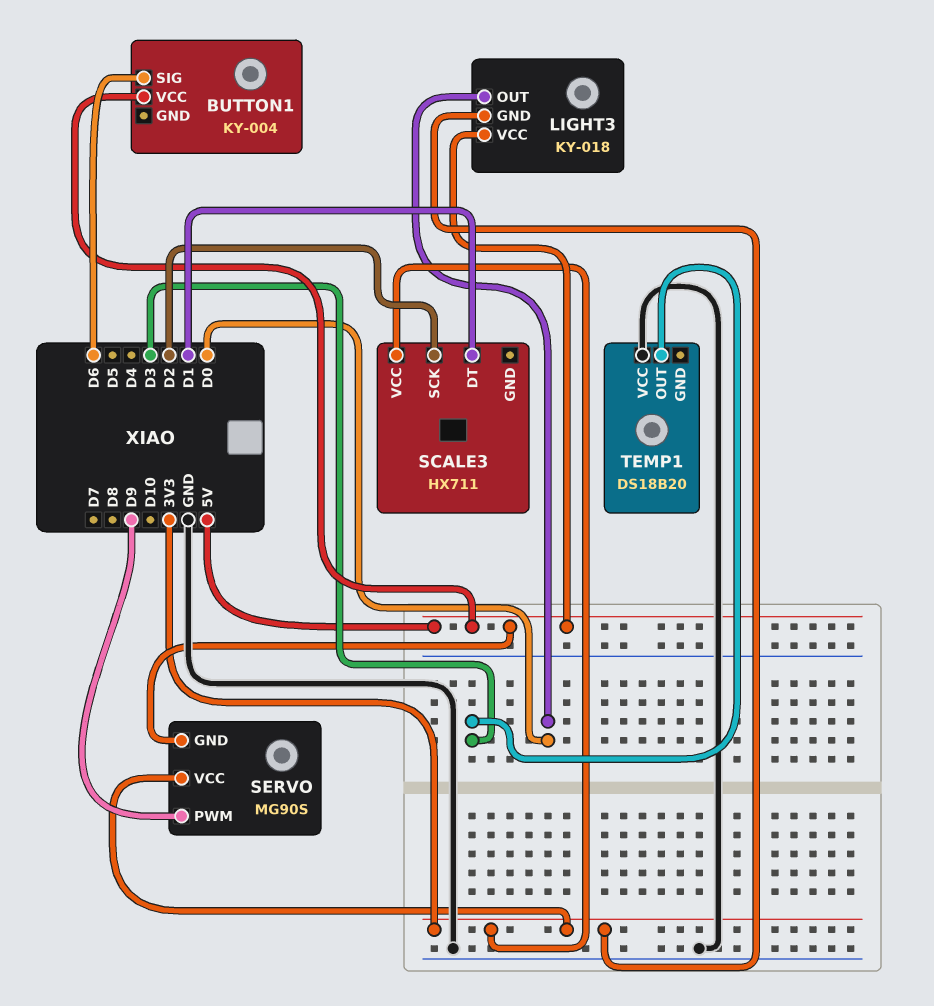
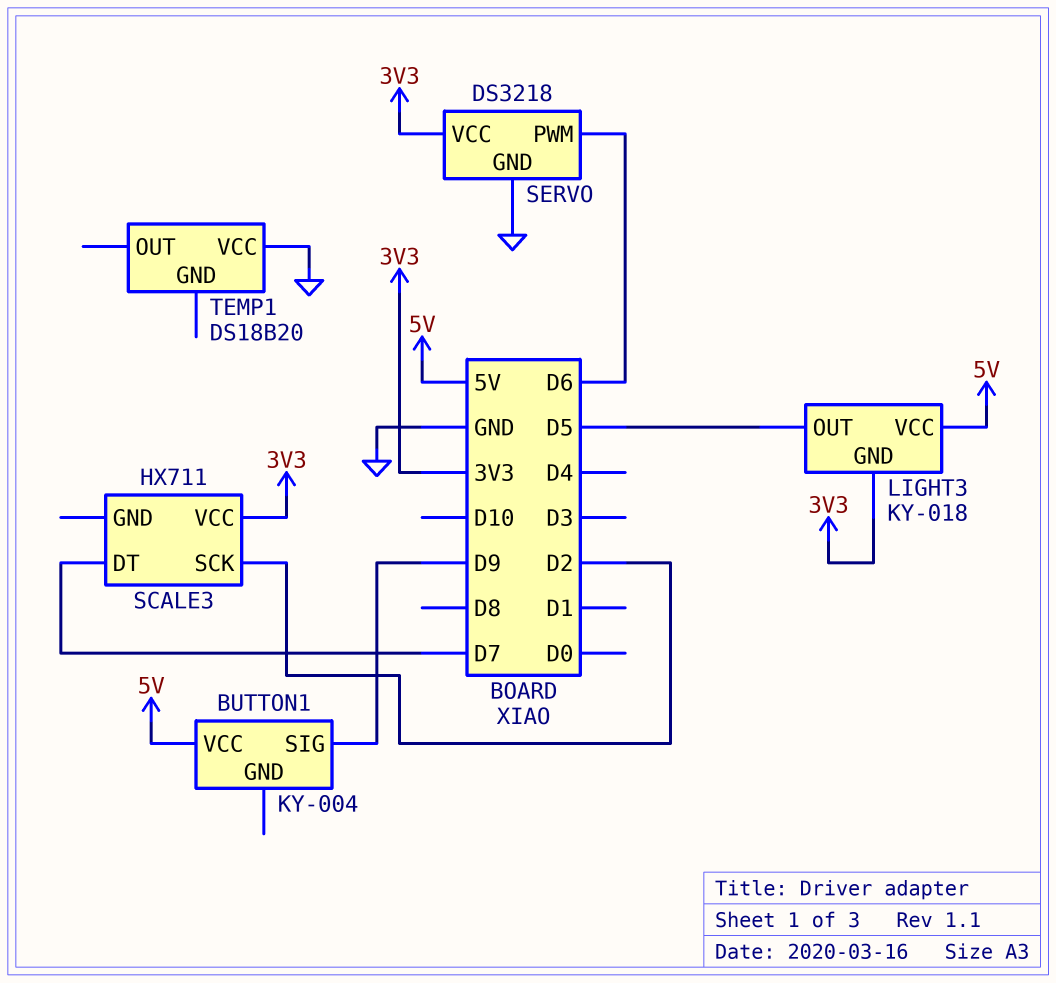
BUTTON1 pin SIG: D6 -> D9
LIGHT3 pin OUT: D0 -> D5
SCALE3 pin DT: D1 -> D7
SERVO: MG90S -> DS3218
SERVO pin GND: 5V -> GND
SERVO pin PWM: D9 -> D6
TEMP1 pin OUT: D3 -> none

